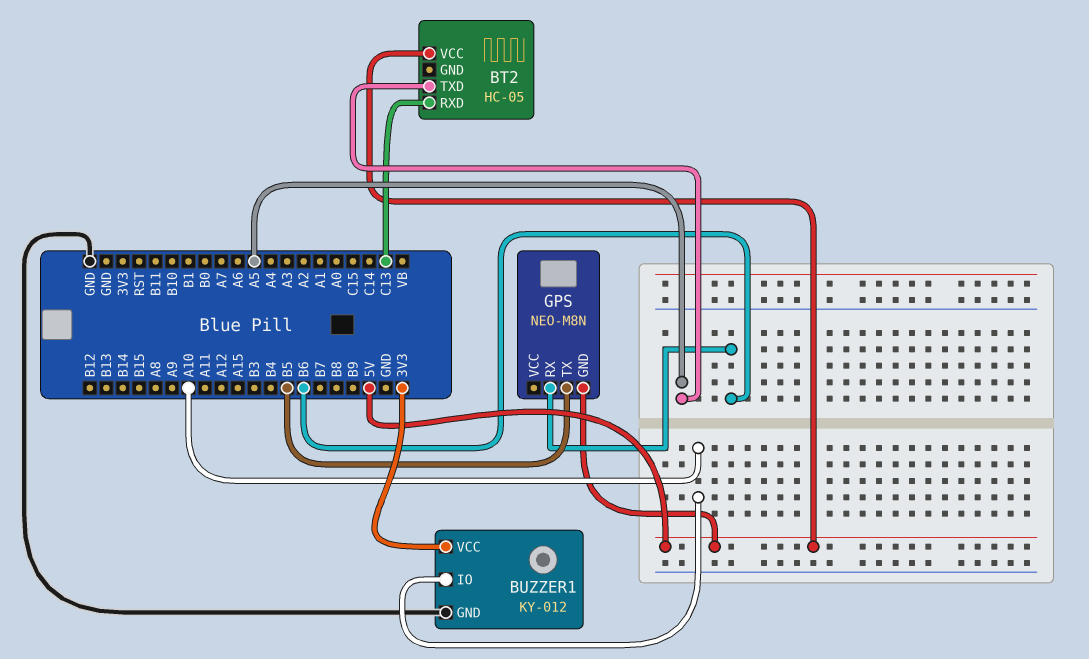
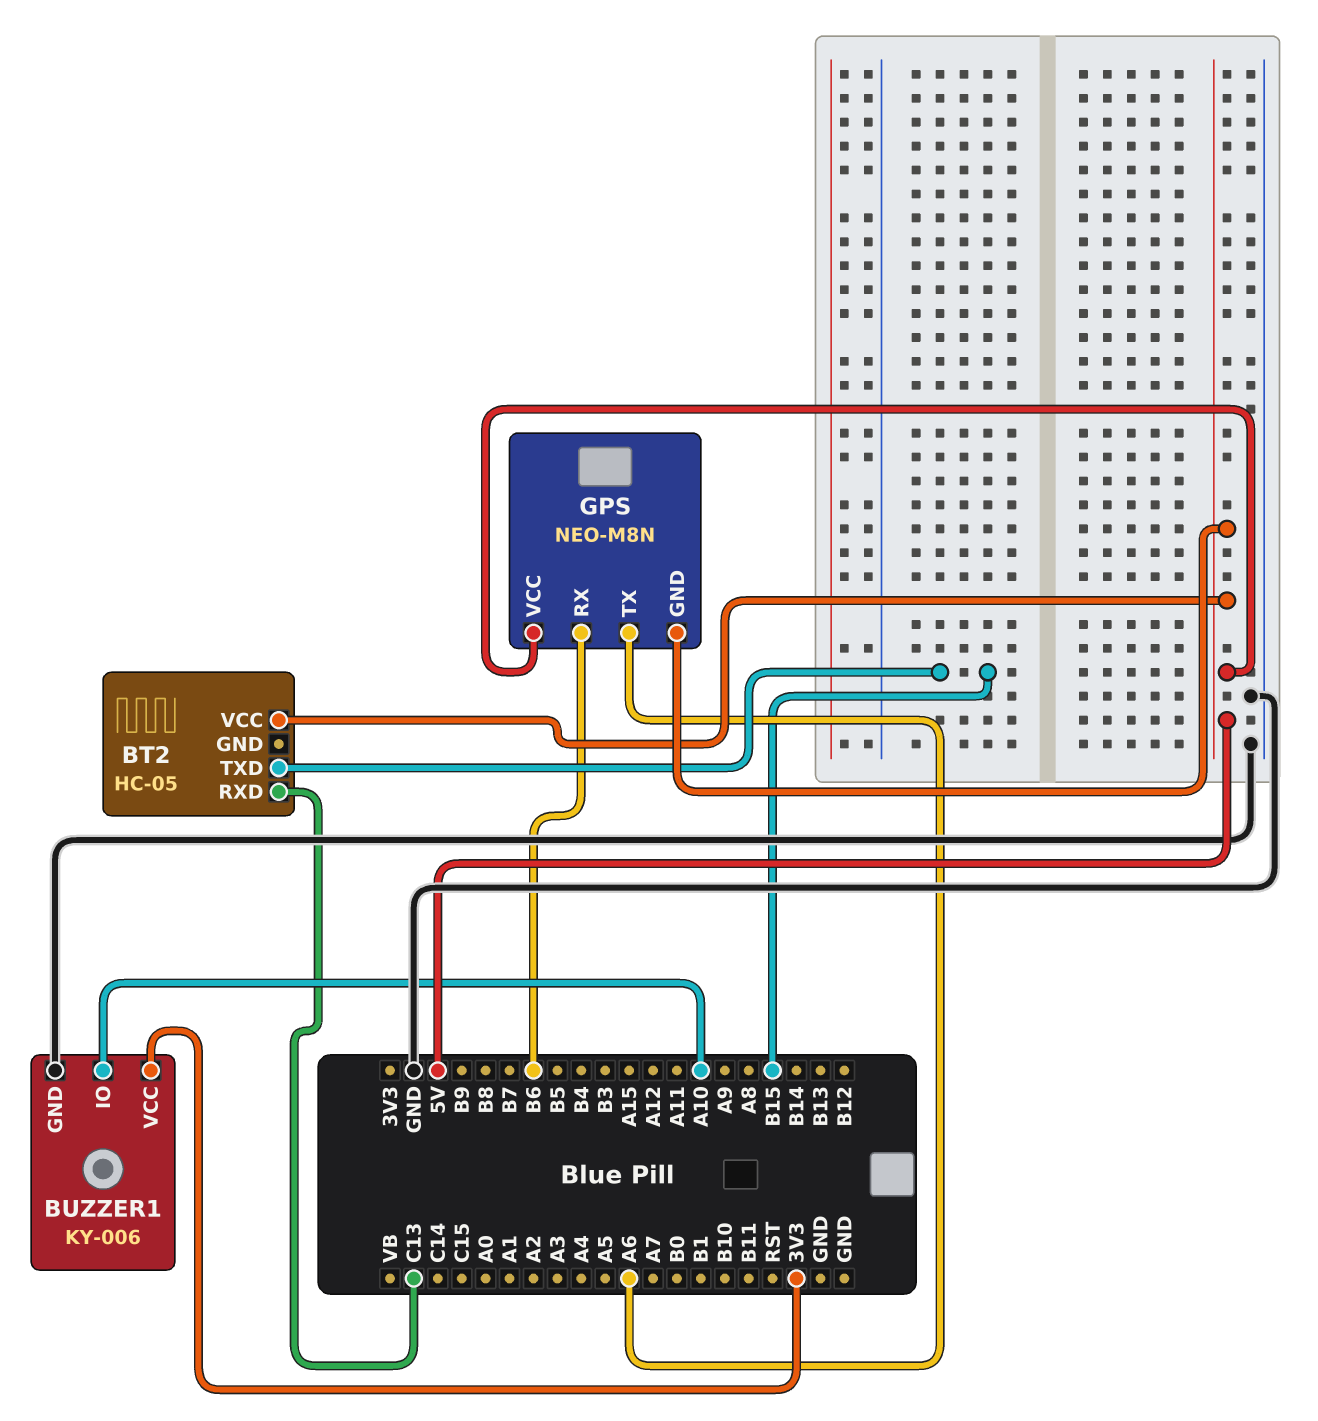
BT2 pin TXD: A5 -> B15
BUZZER1: KY-012 -> KY-006
GPS pin TX: B5 -> A6
GPS pin VCC: none -> 5V

